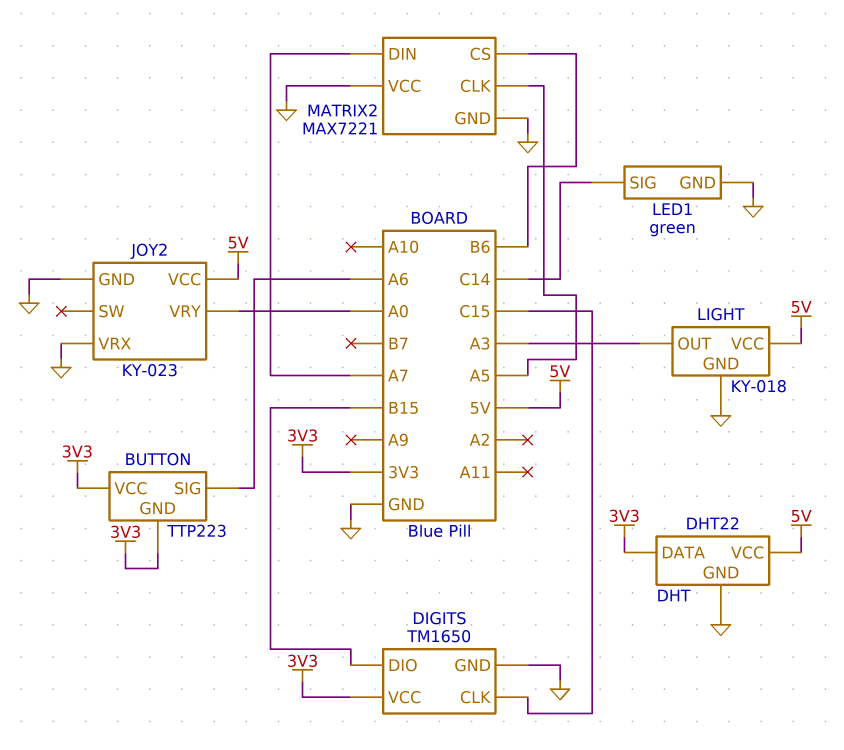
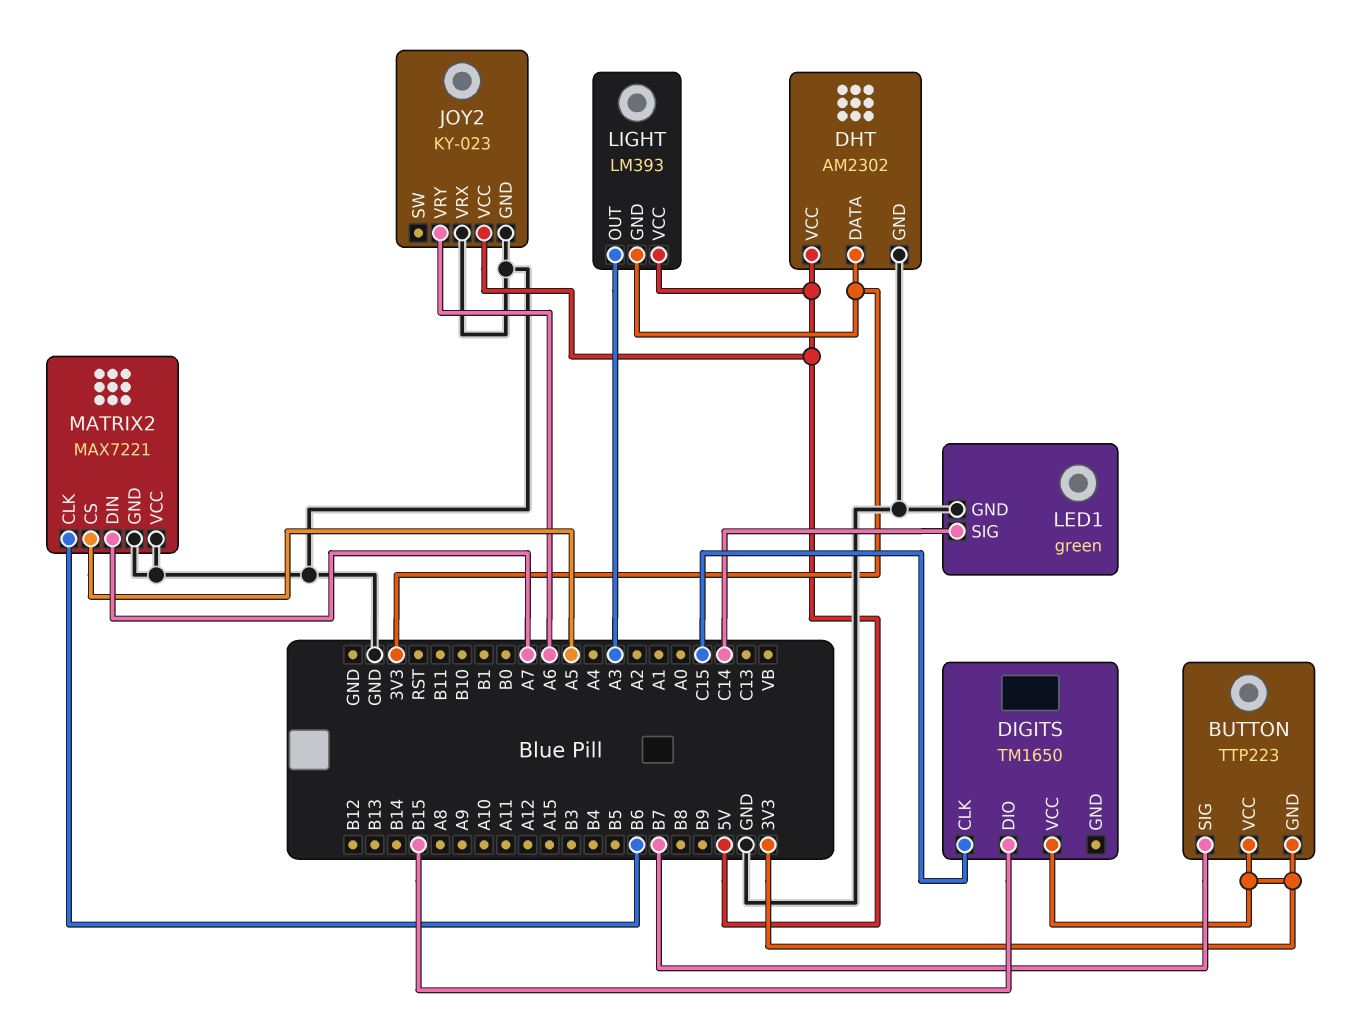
BUTTON pin SIG: A6 -> B7
DHT: DHT22 -> AM2302
DIGITS pin GND: GND -> none
JOY2 pin VRY: A0 -> A6
LIGHT: KY-018 -> LM393
LIGHT pin GND: GND -> 3V3
MATRIX2 pin CLK: A5 -> B6
MATRIX2 pin CS: B6 -> A5

